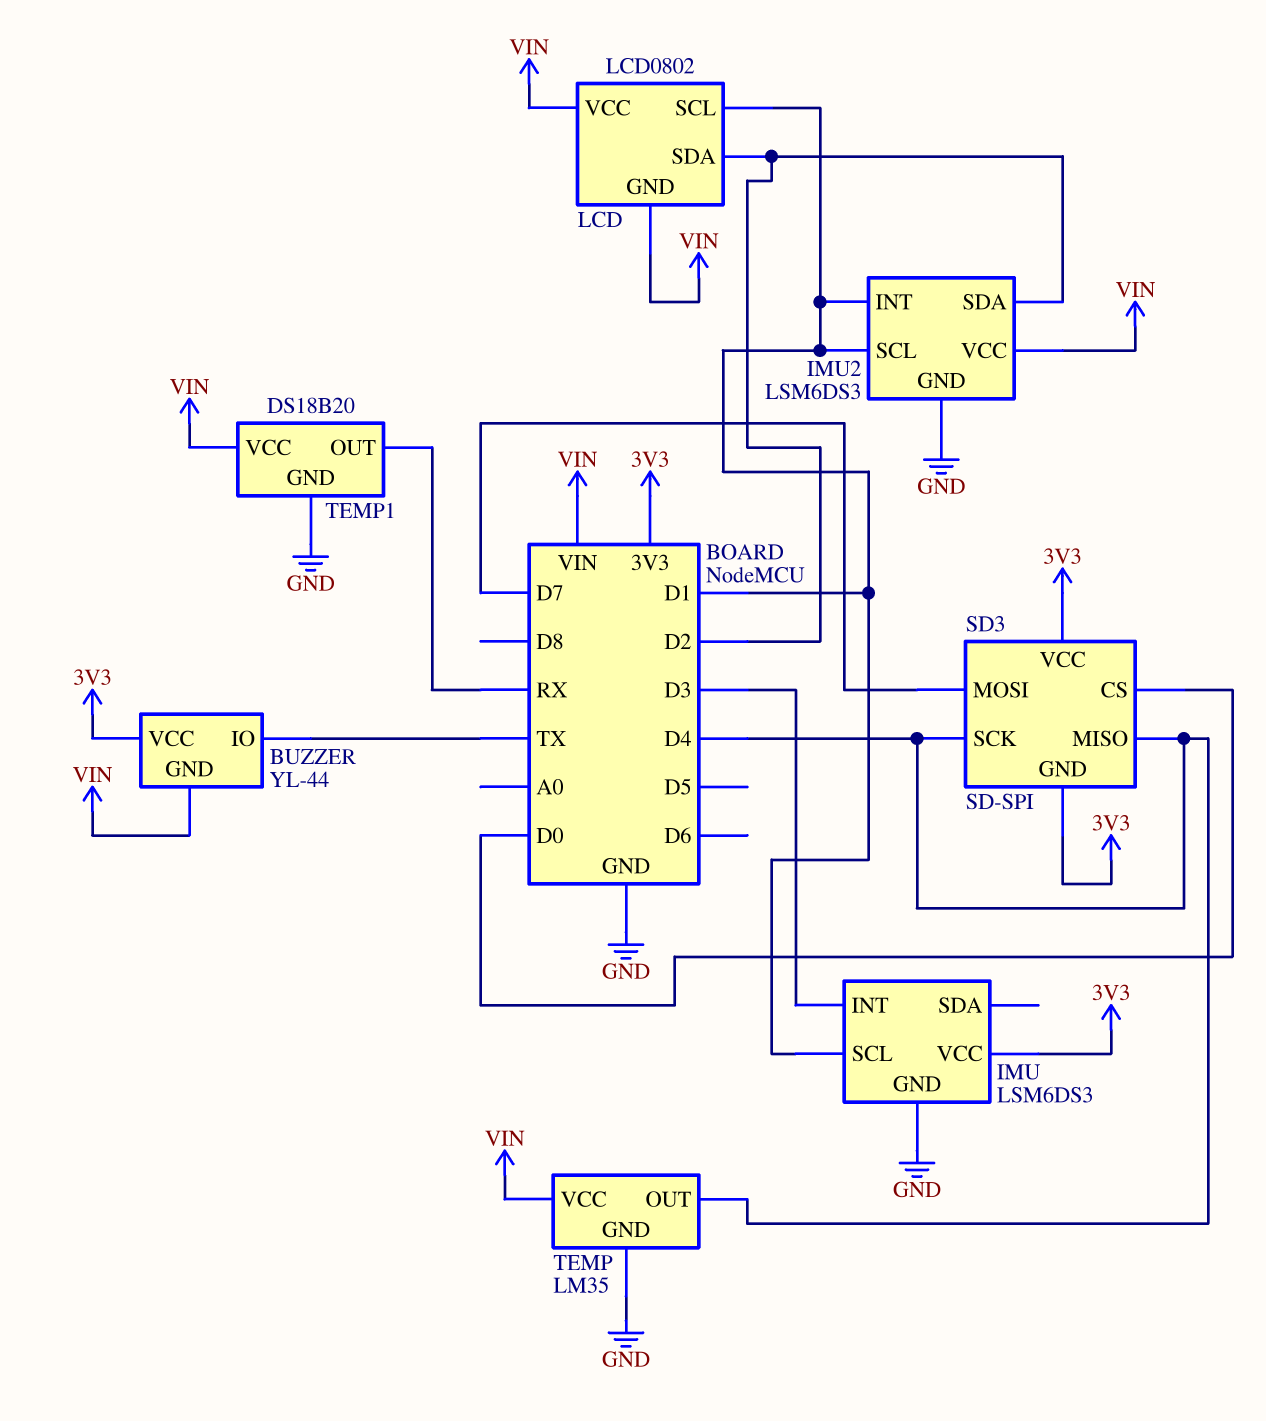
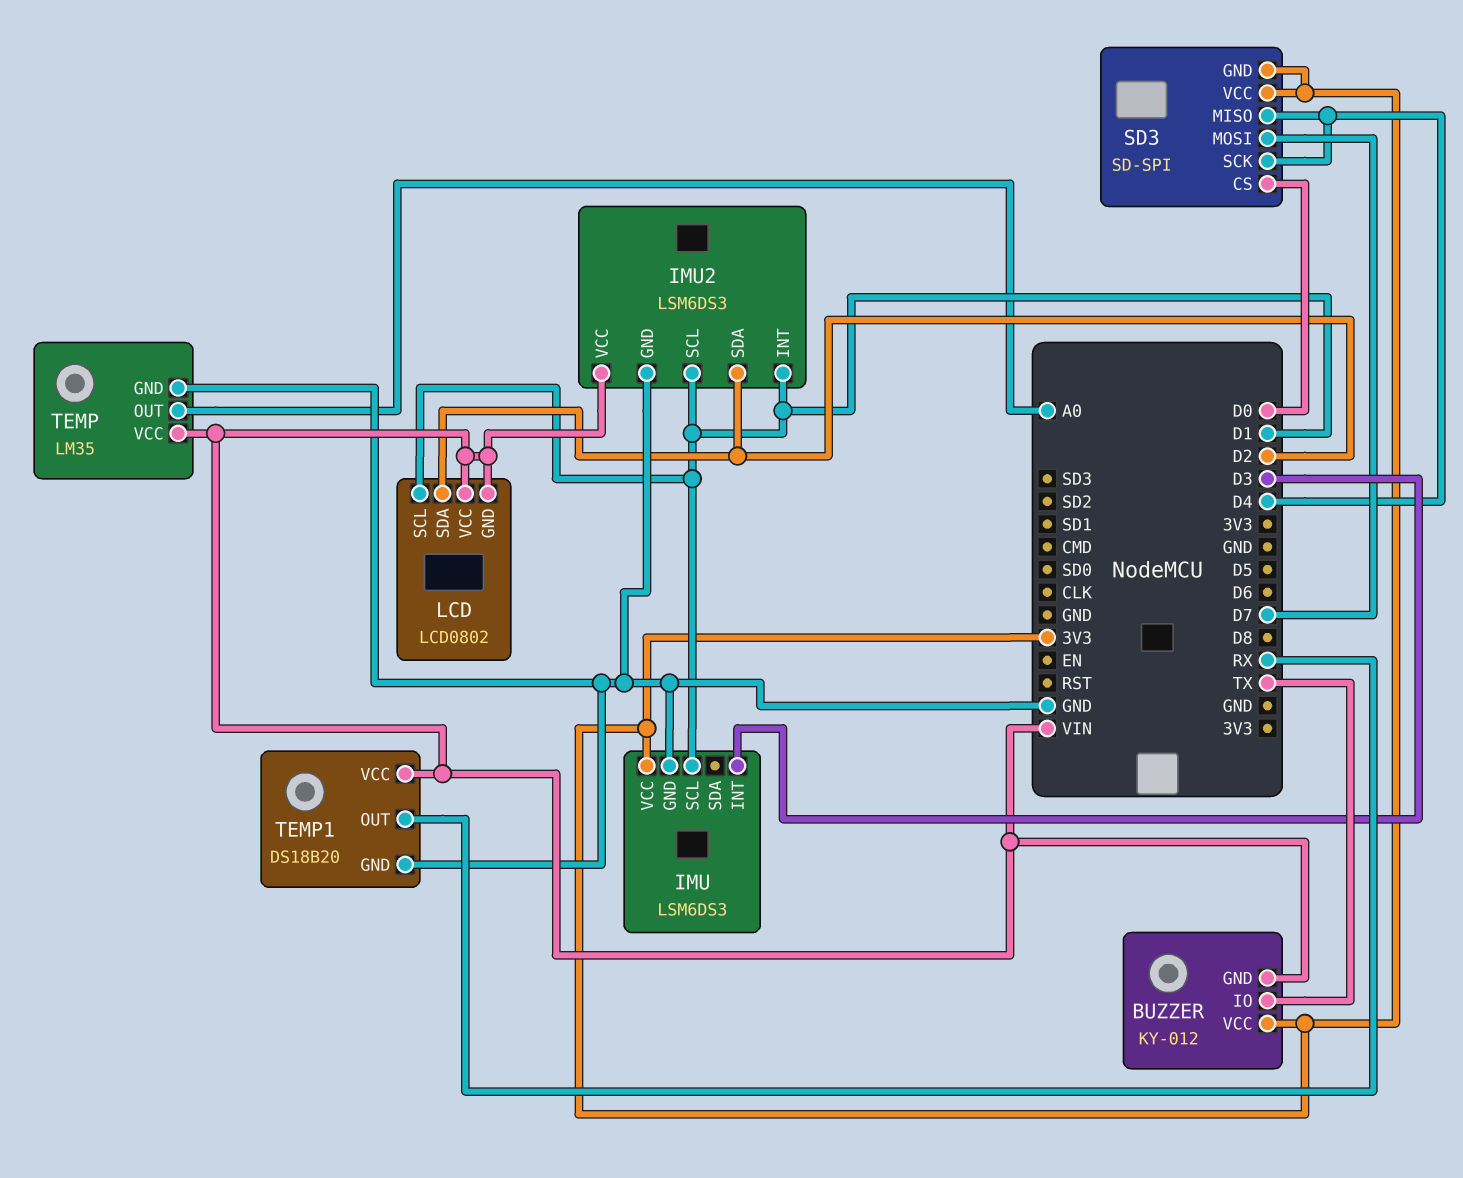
BUZZER: YL-44 -> KY-012
TEMP pin OUT: D4 -> A0

